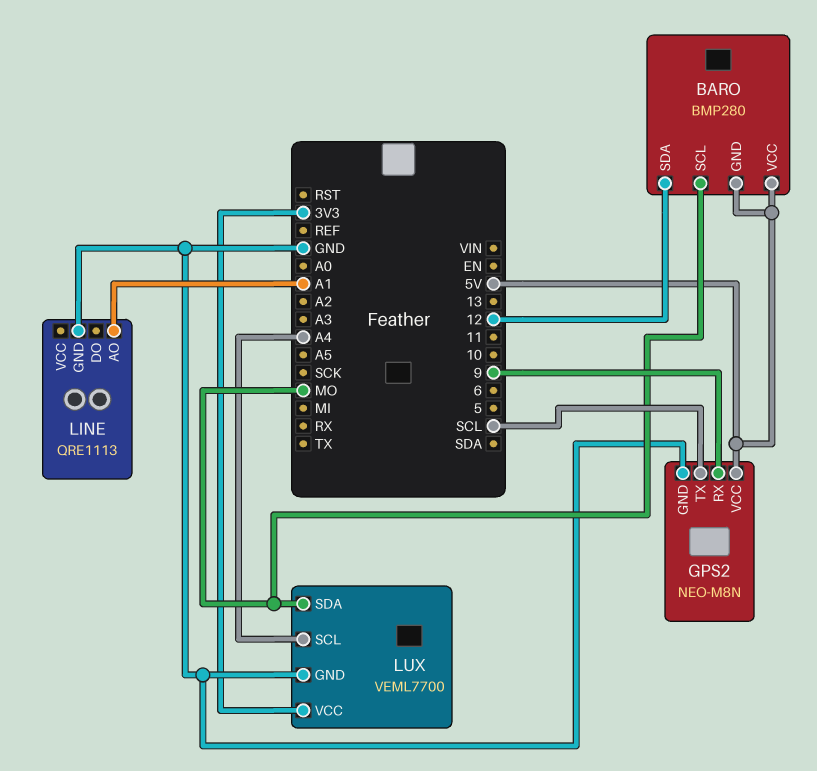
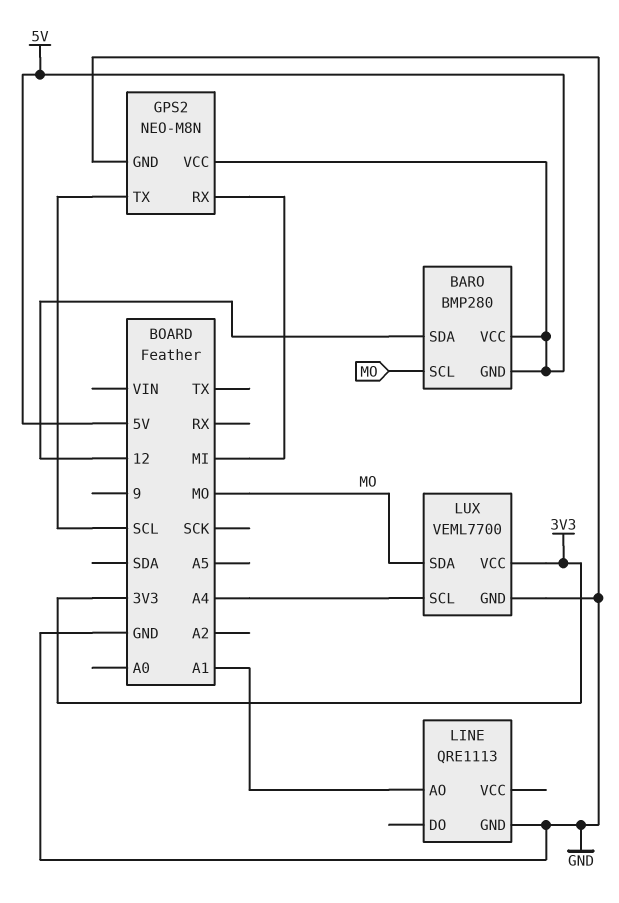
GPS2 pin RX: 9 -> MI

